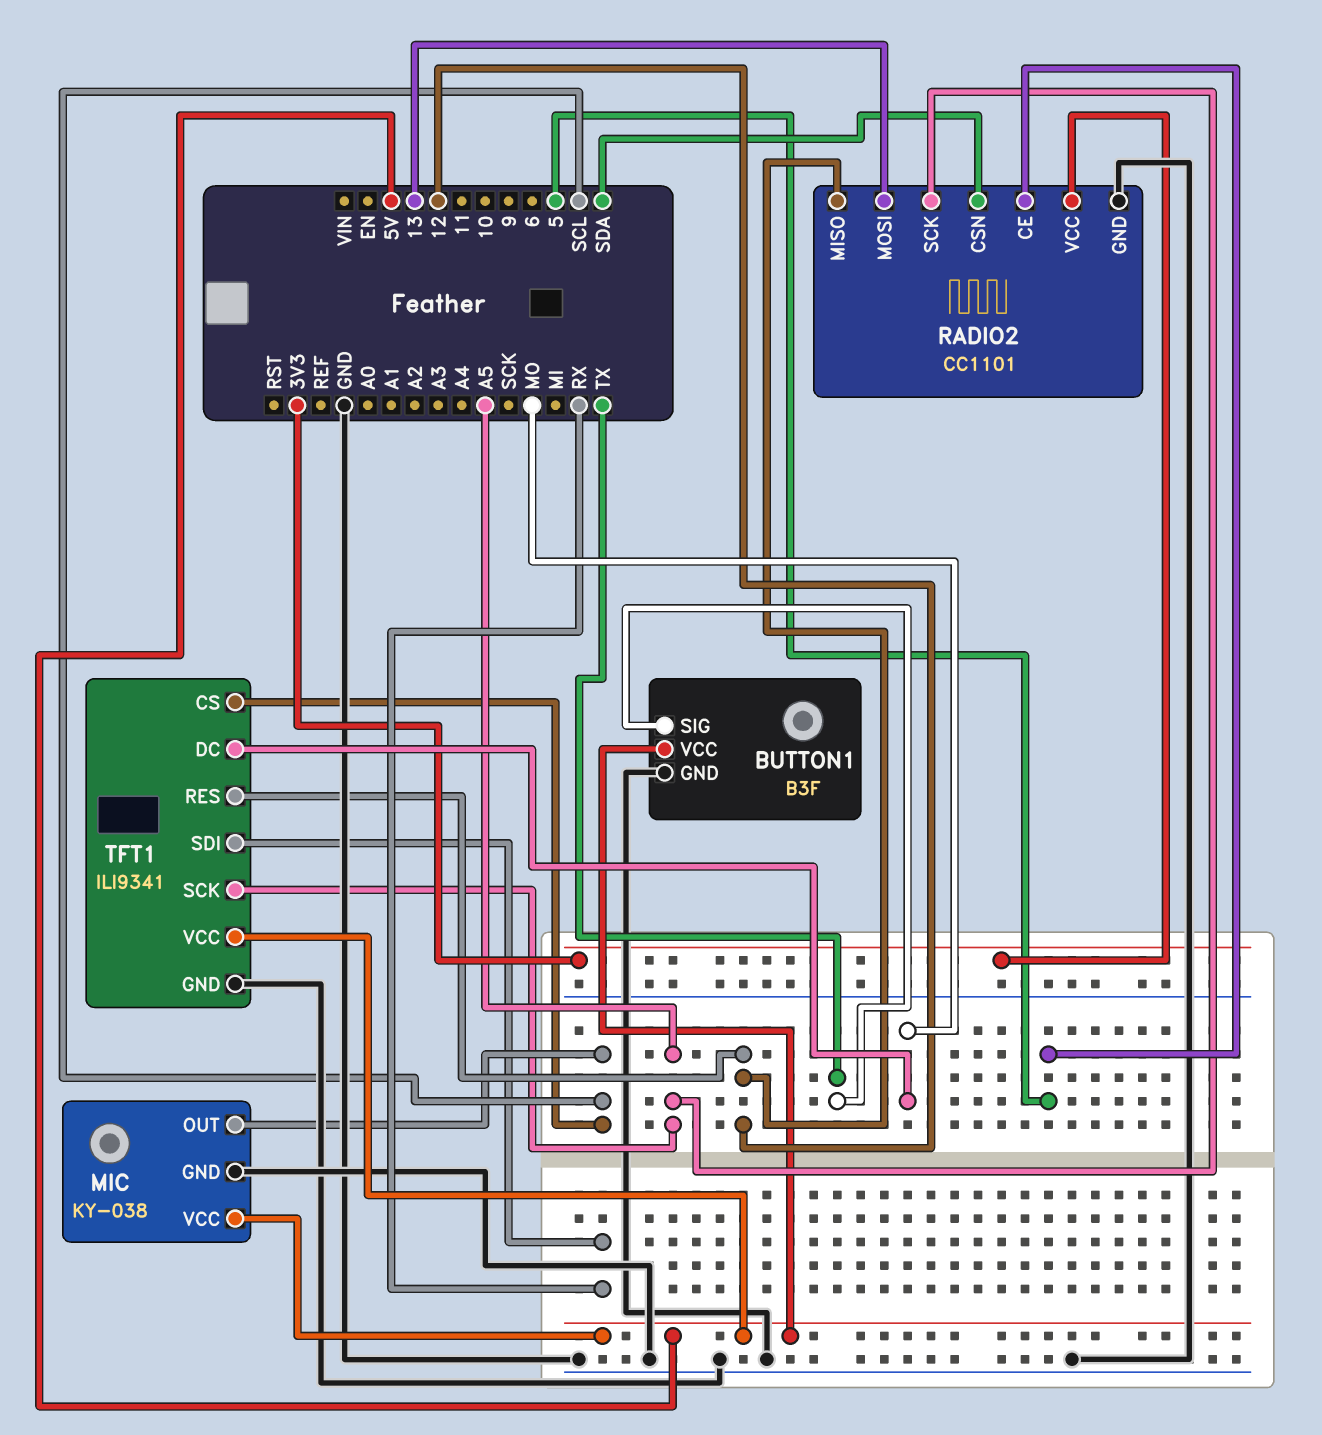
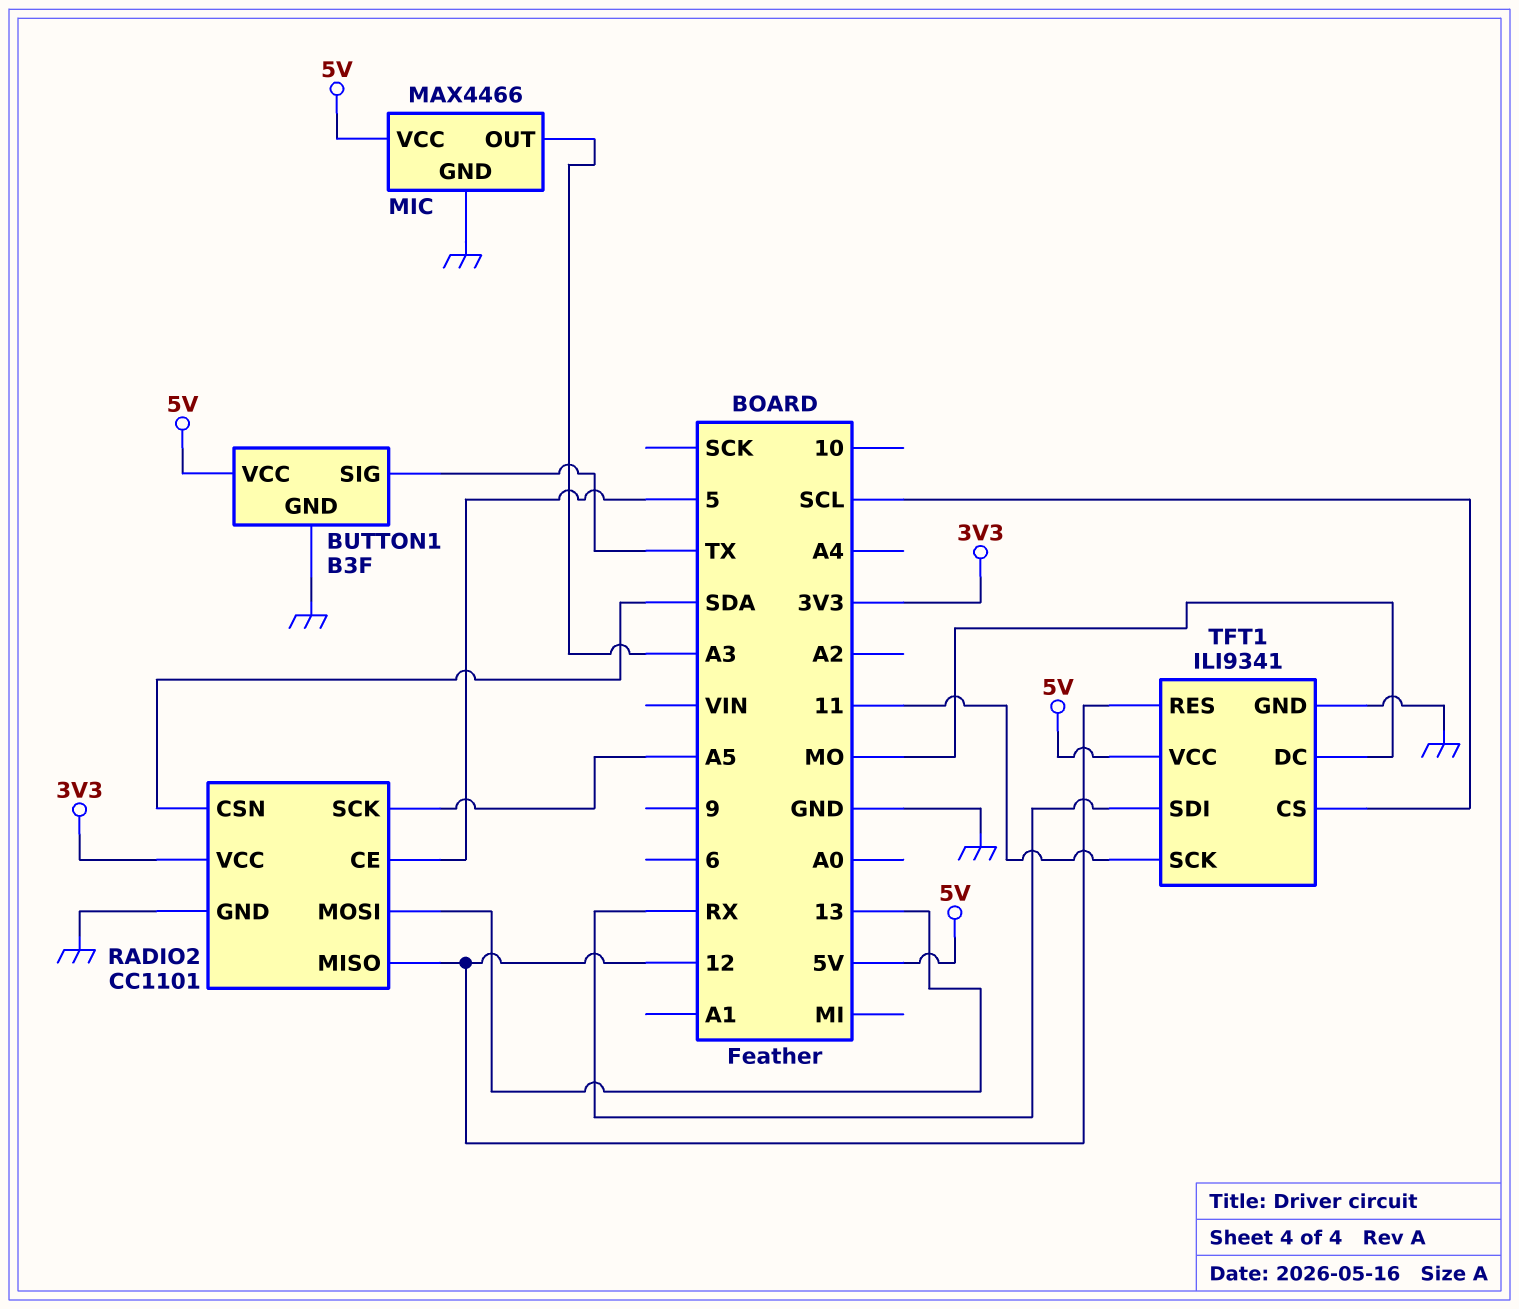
MIC: KY-038 -> MAX4466
MIC pin OUT: SCL -> A3
TFT1 pin SCK: A5 -> 11

